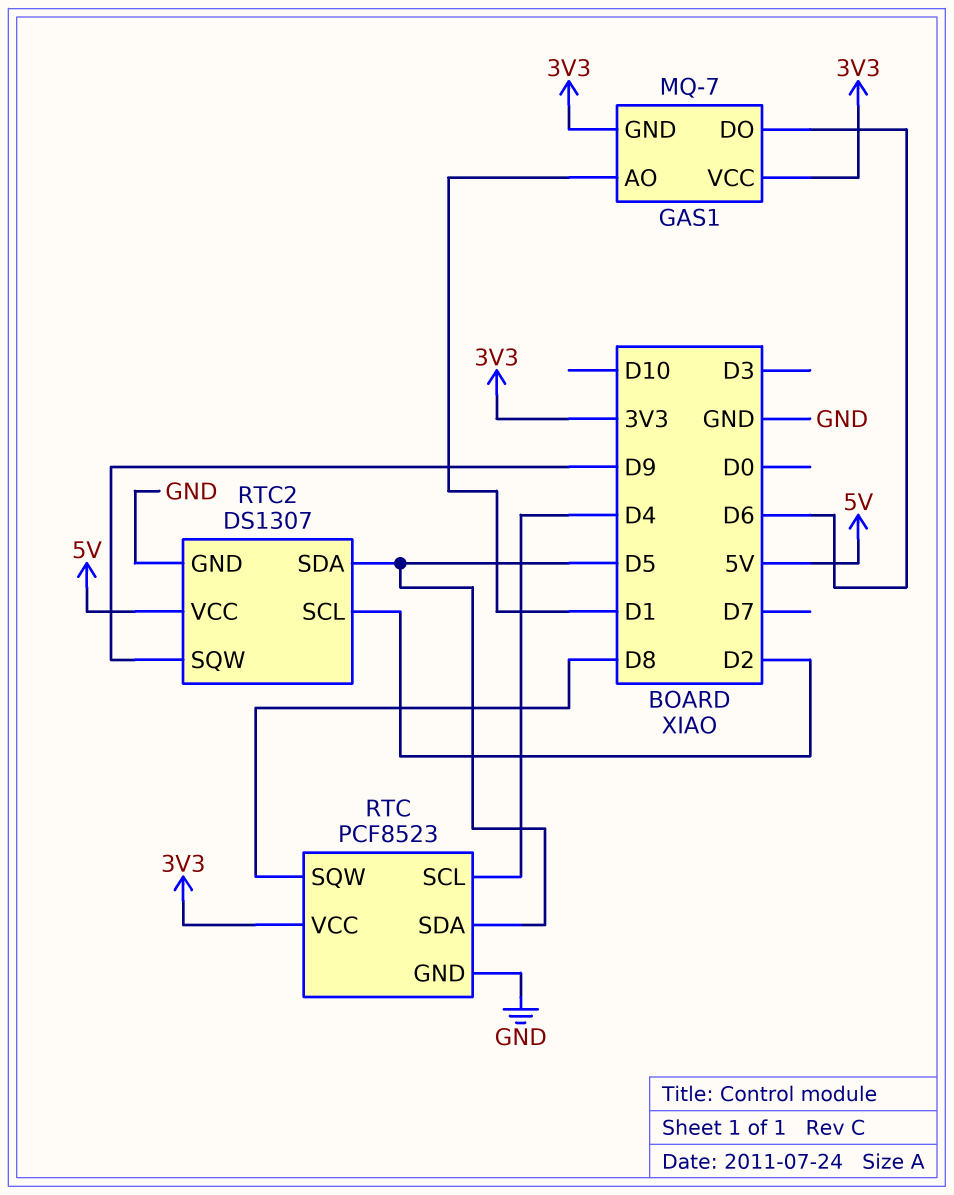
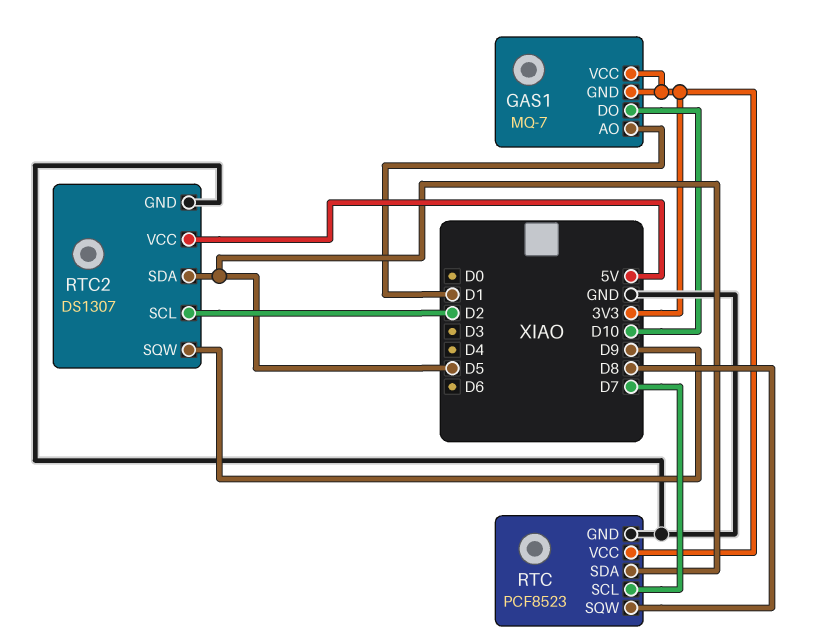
GAS1 pin DO: D6 -> D10
RTC pin SCL: D4 -> D7

